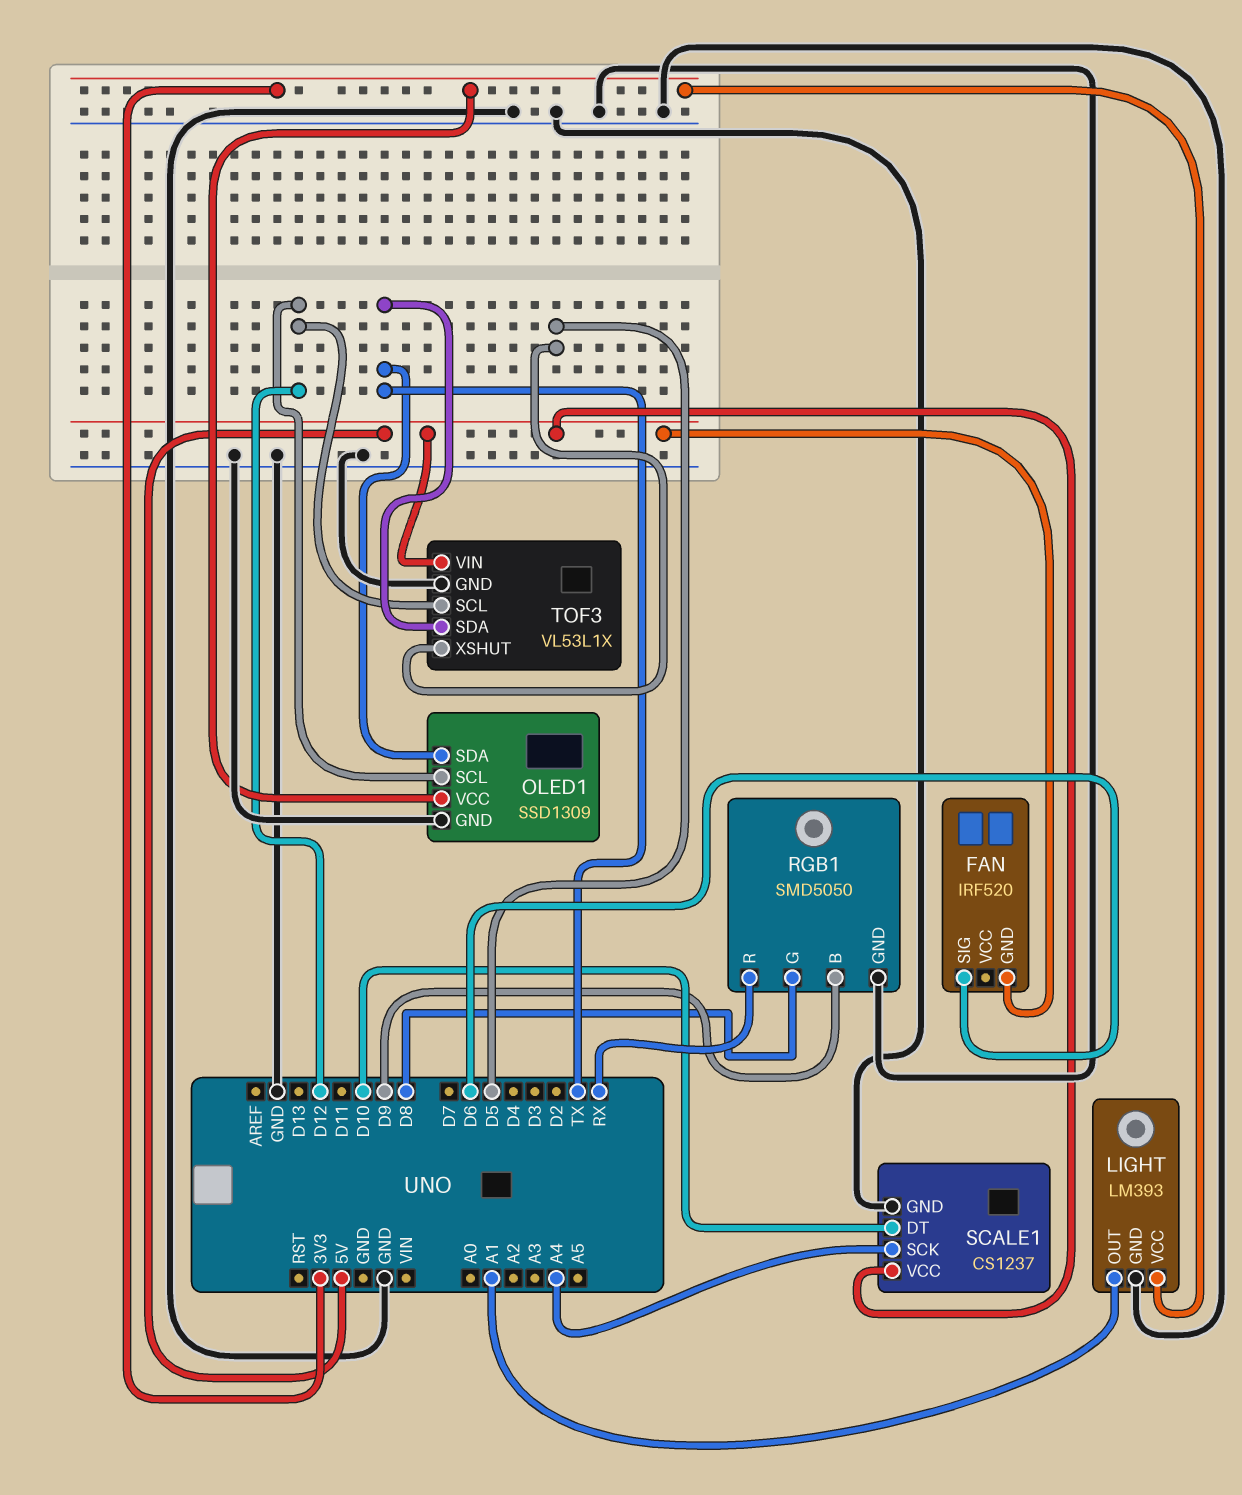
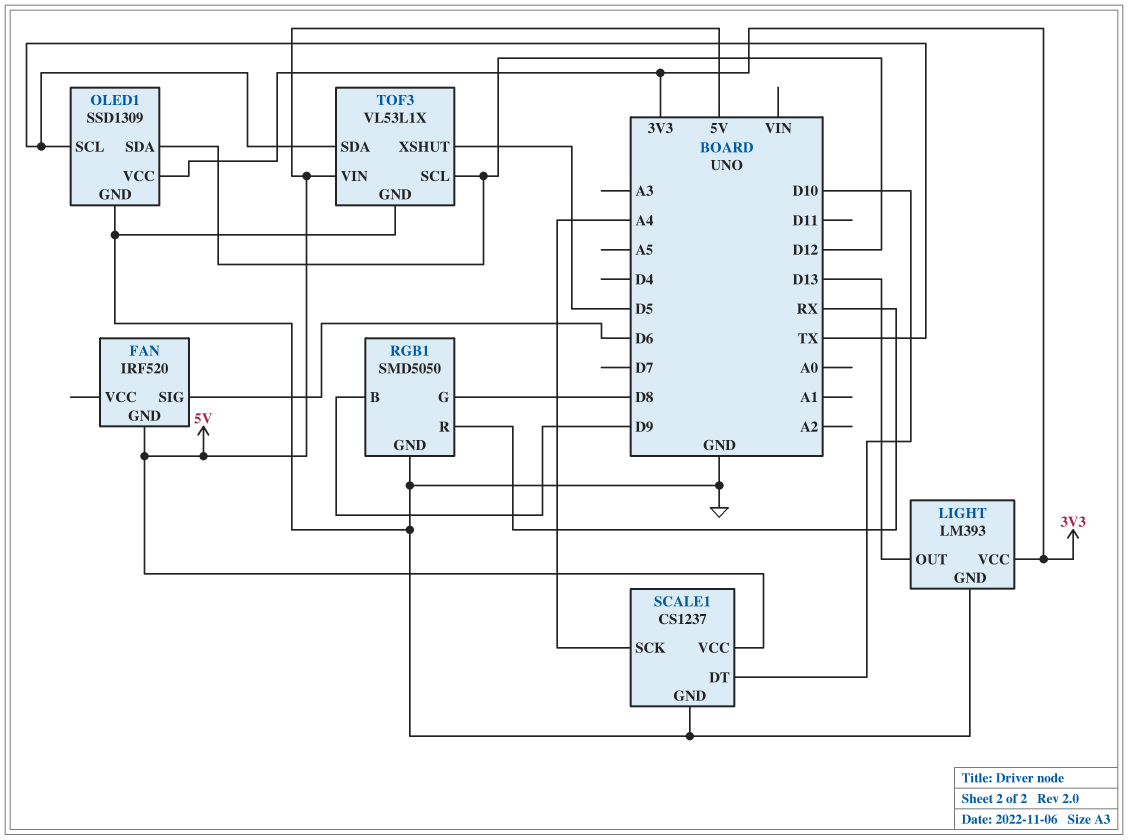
LIGHT pin OUT: A1 -> D13
OLED1 pin SCL: D12 -> TX
OLED1 pin SDA: TX -> D12

